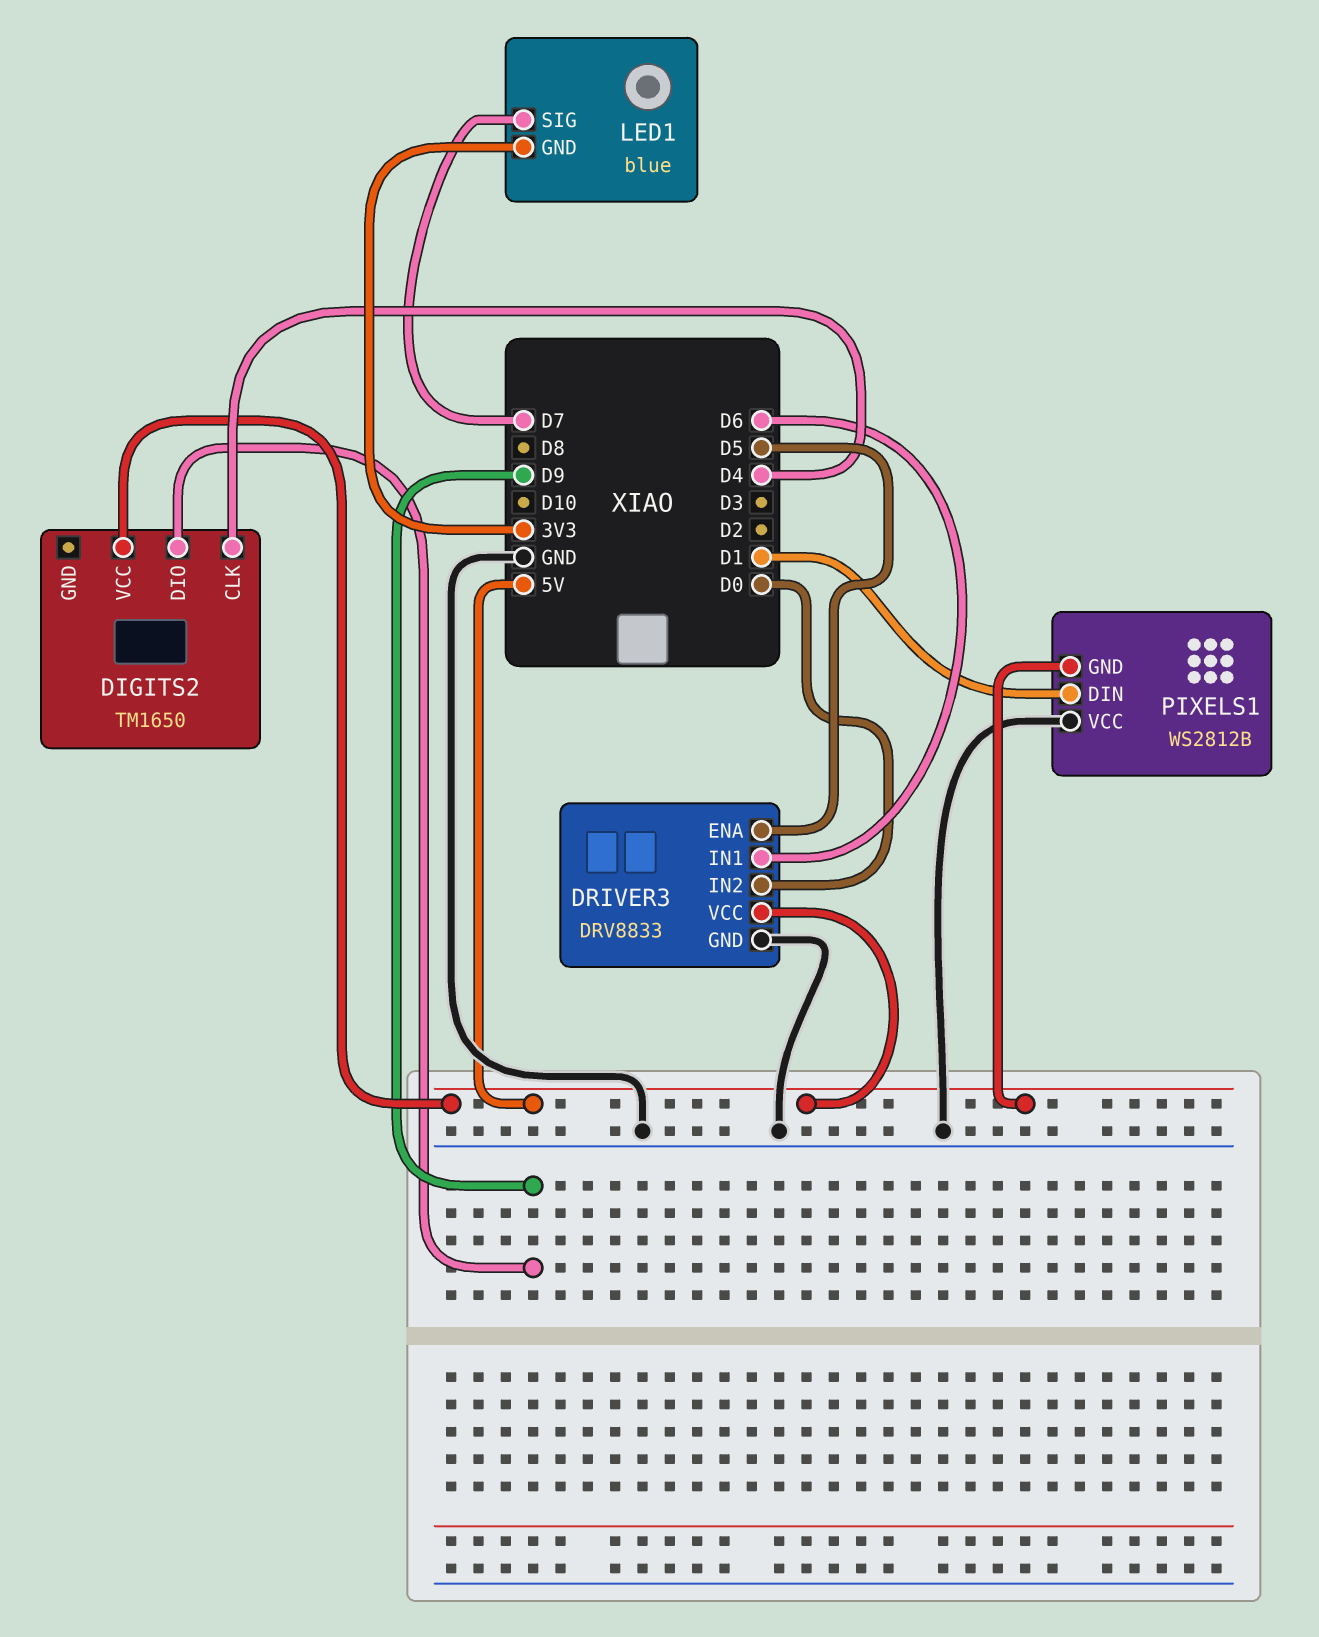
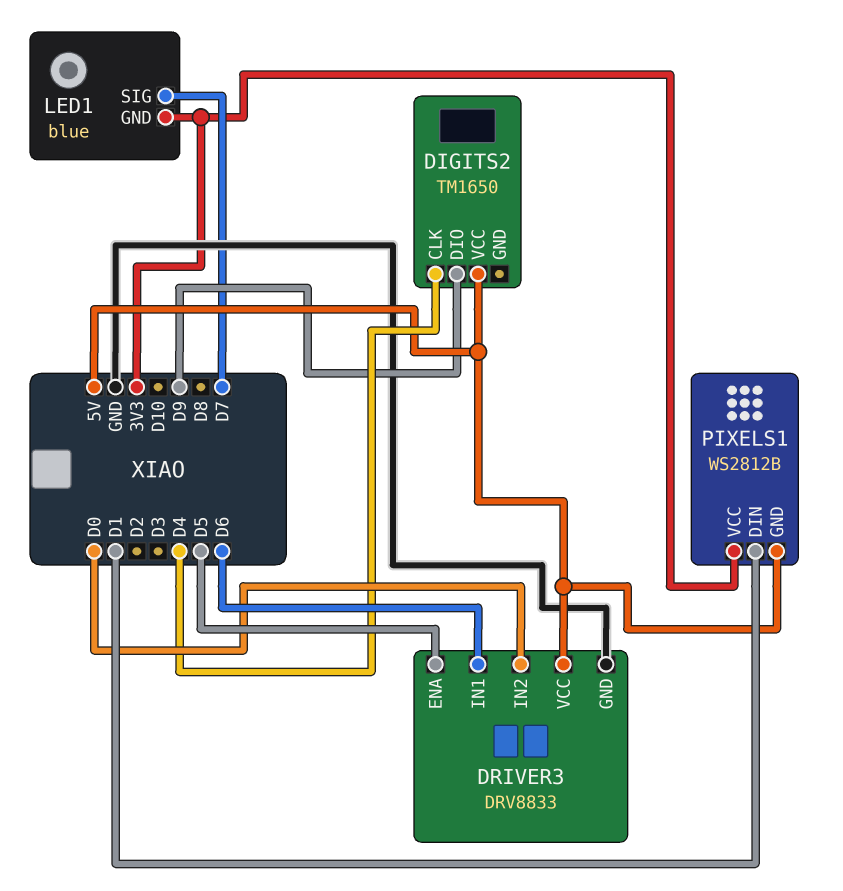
PIXELS1 pin VCC: GND -> 3V3

